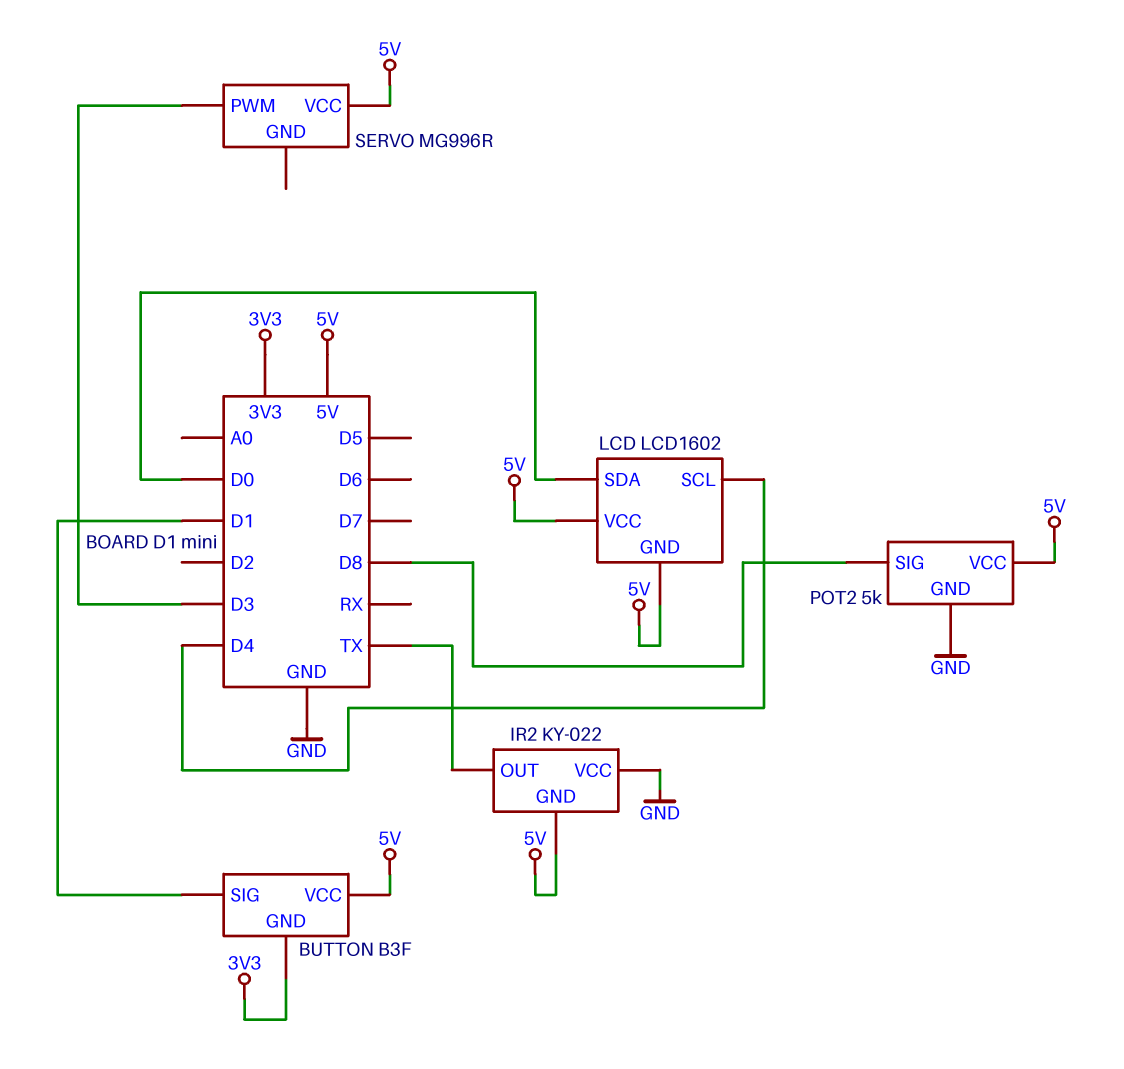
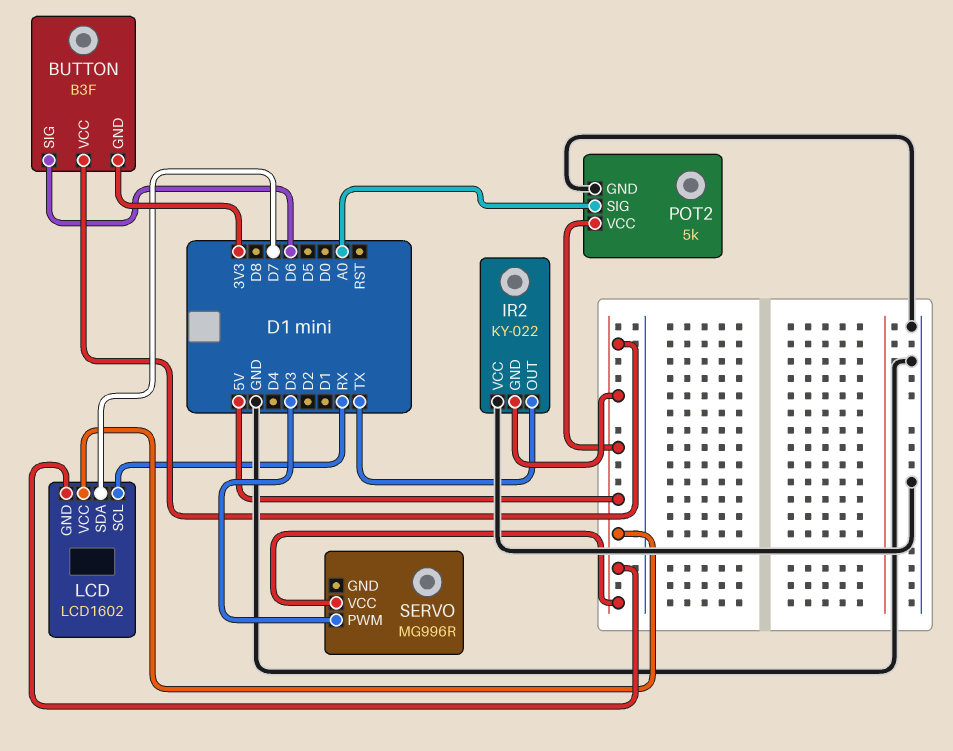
BUTTON pin SIG: D1 -> D6
LCD pin SCL: D4 -> RX
LCD pin SDA: D0 -> D7
POT2 pin SIG: D8 -> A0

